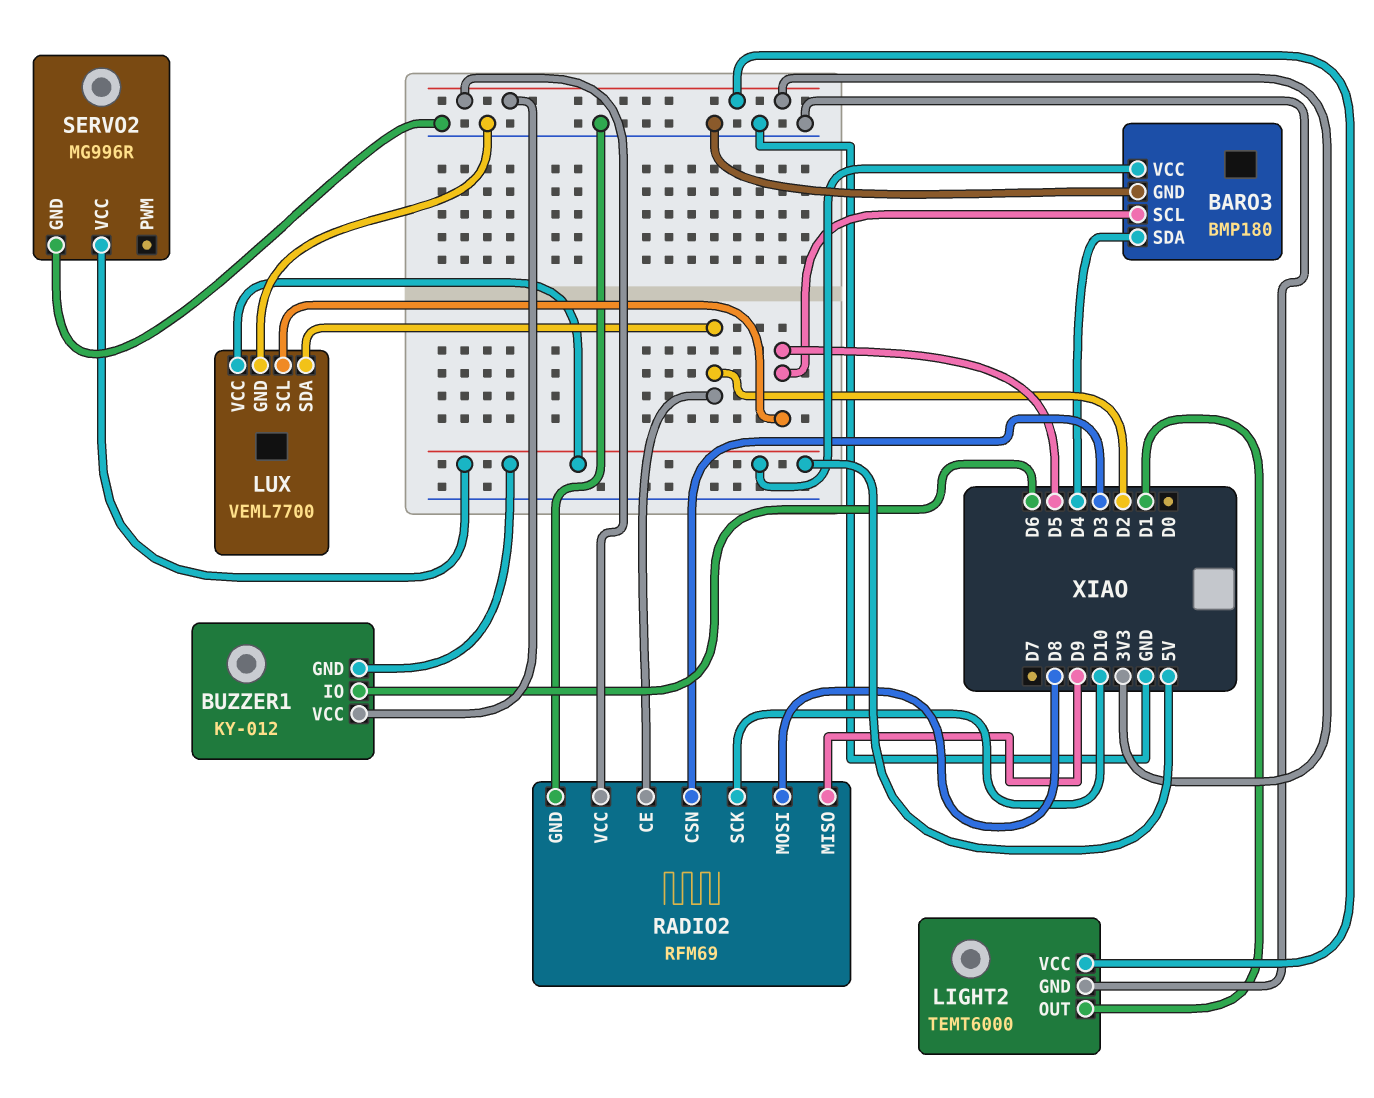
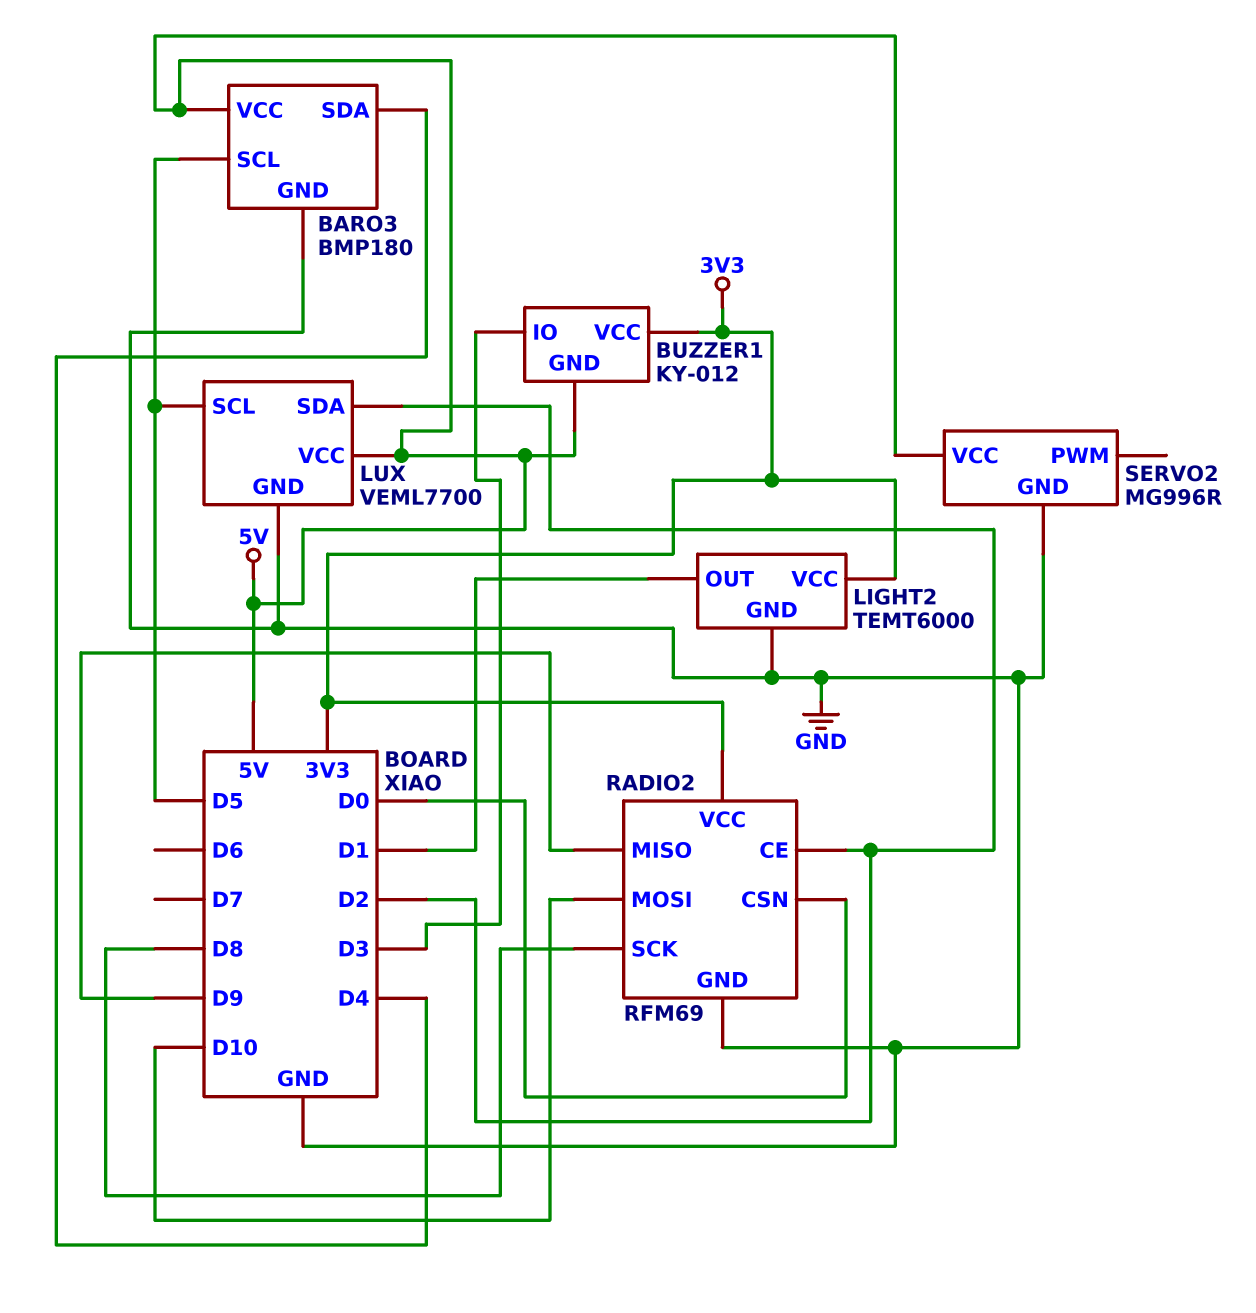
BUZZER1 pin IO: D6 -> D3
RADIO2 pin CSN: D3 -> D0
RADIO2 pin MOSI: D8 -> D10
RADIO2 pin SCK: D10 -> D8

